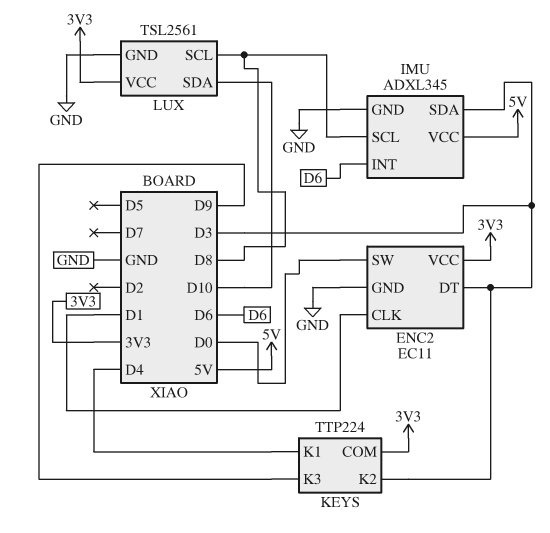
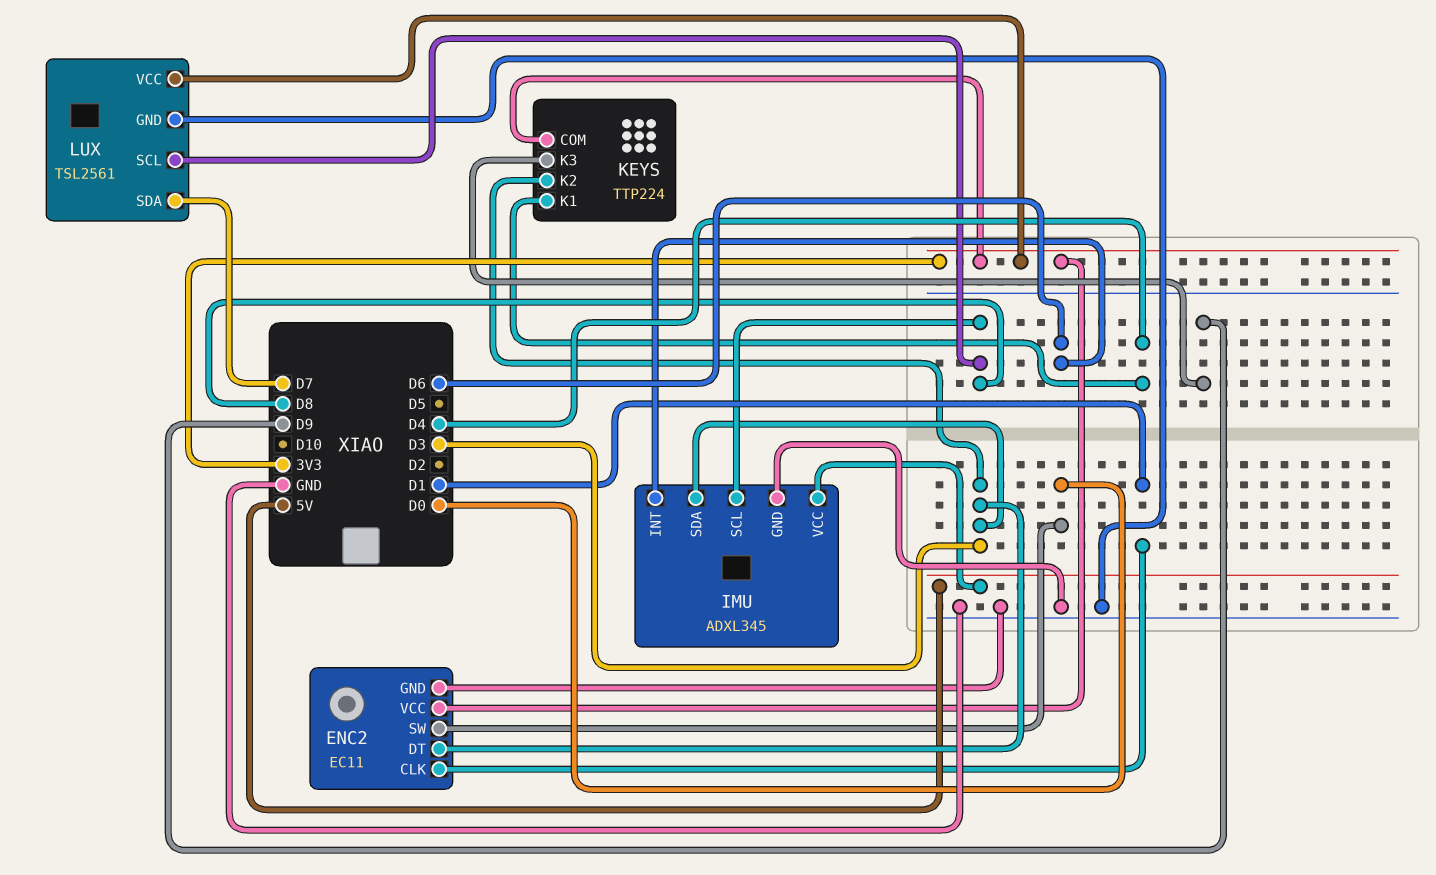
LUX pin SDA: D10 -> D7

